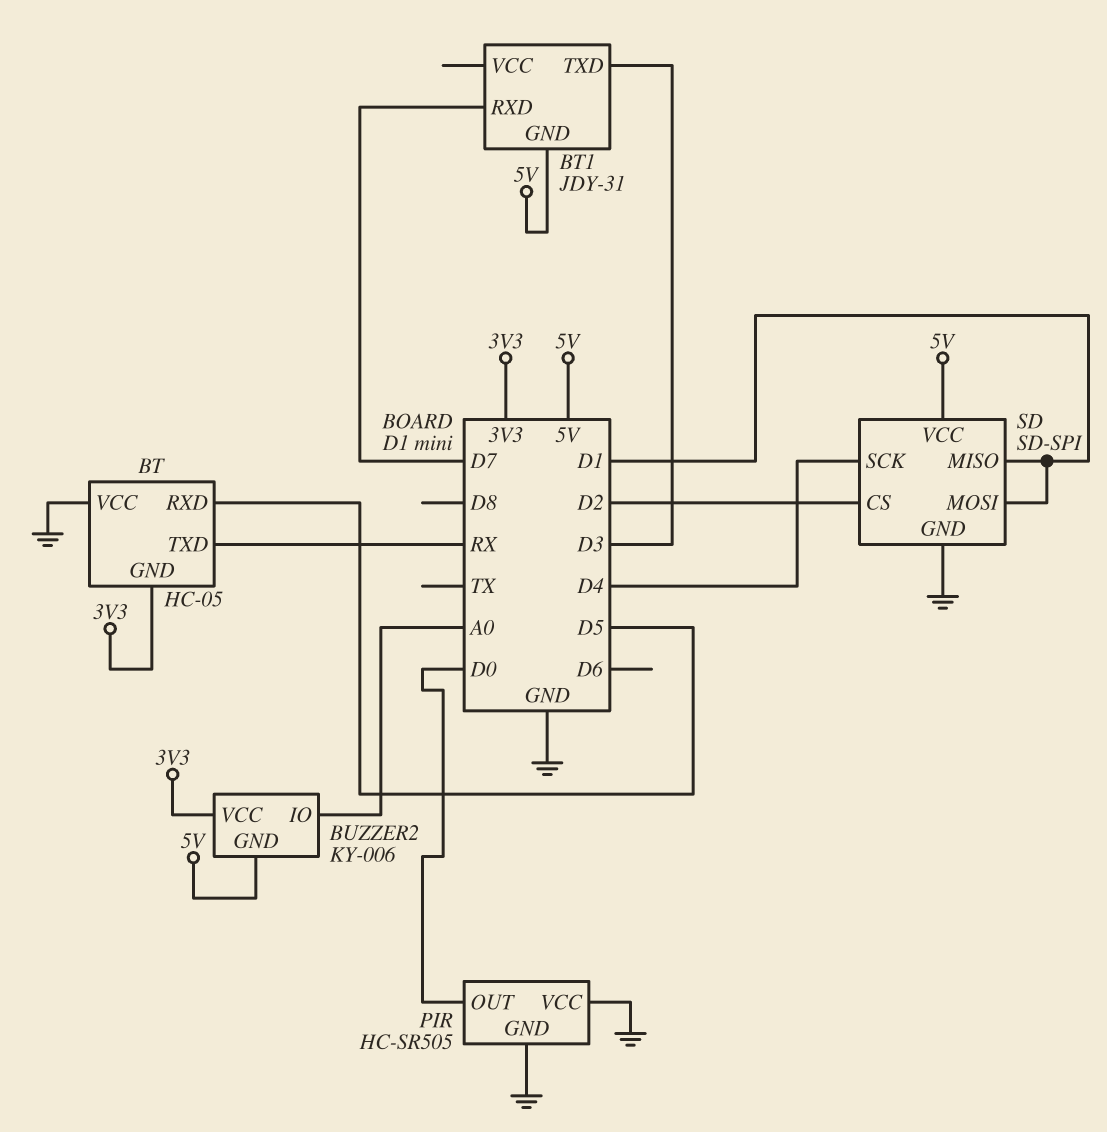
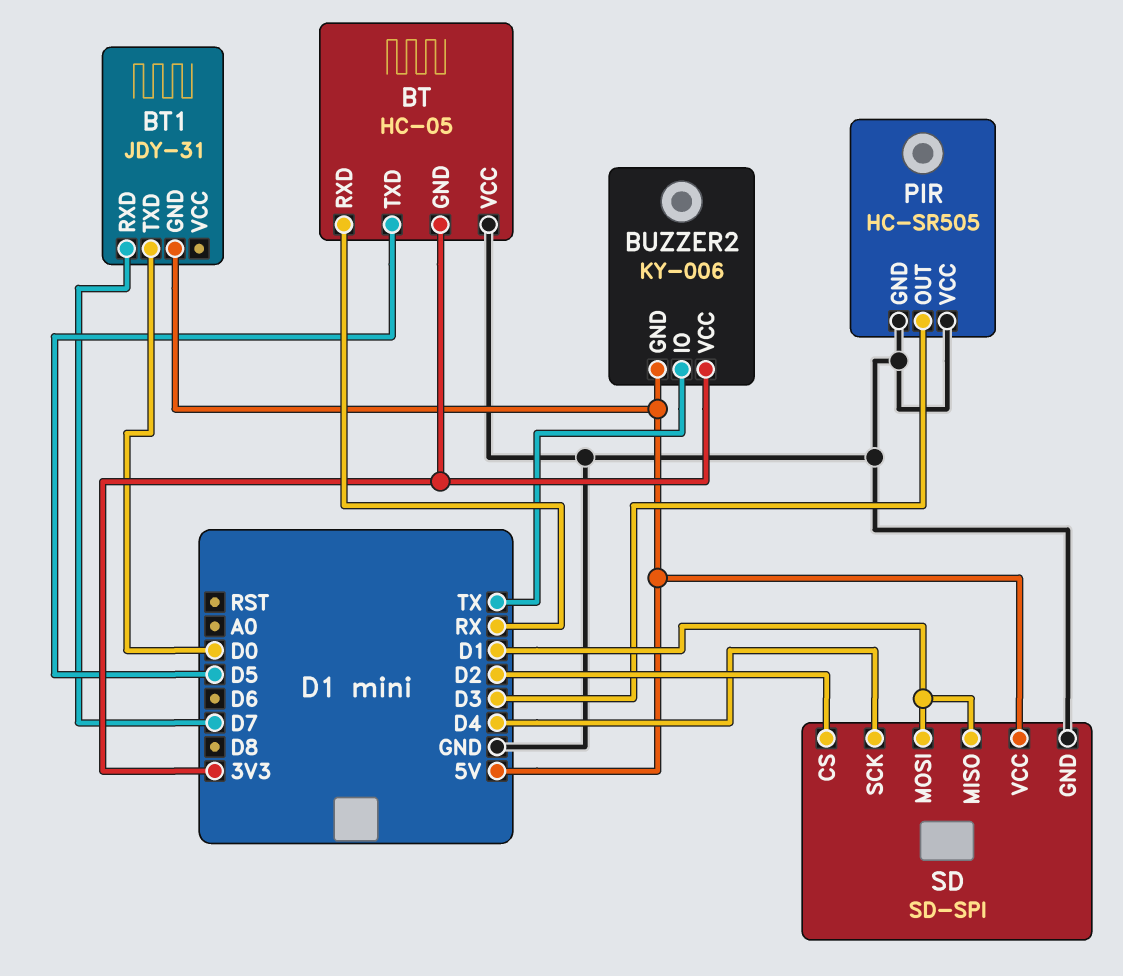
BT pin RXD: D5 -> RX
BT pin TXD: RX -> D5
BT1 pin TXD: D3 -> D0
BUZZER2 pin IO: A0 -> TX
PIR pin OUT: D0 -> D3

